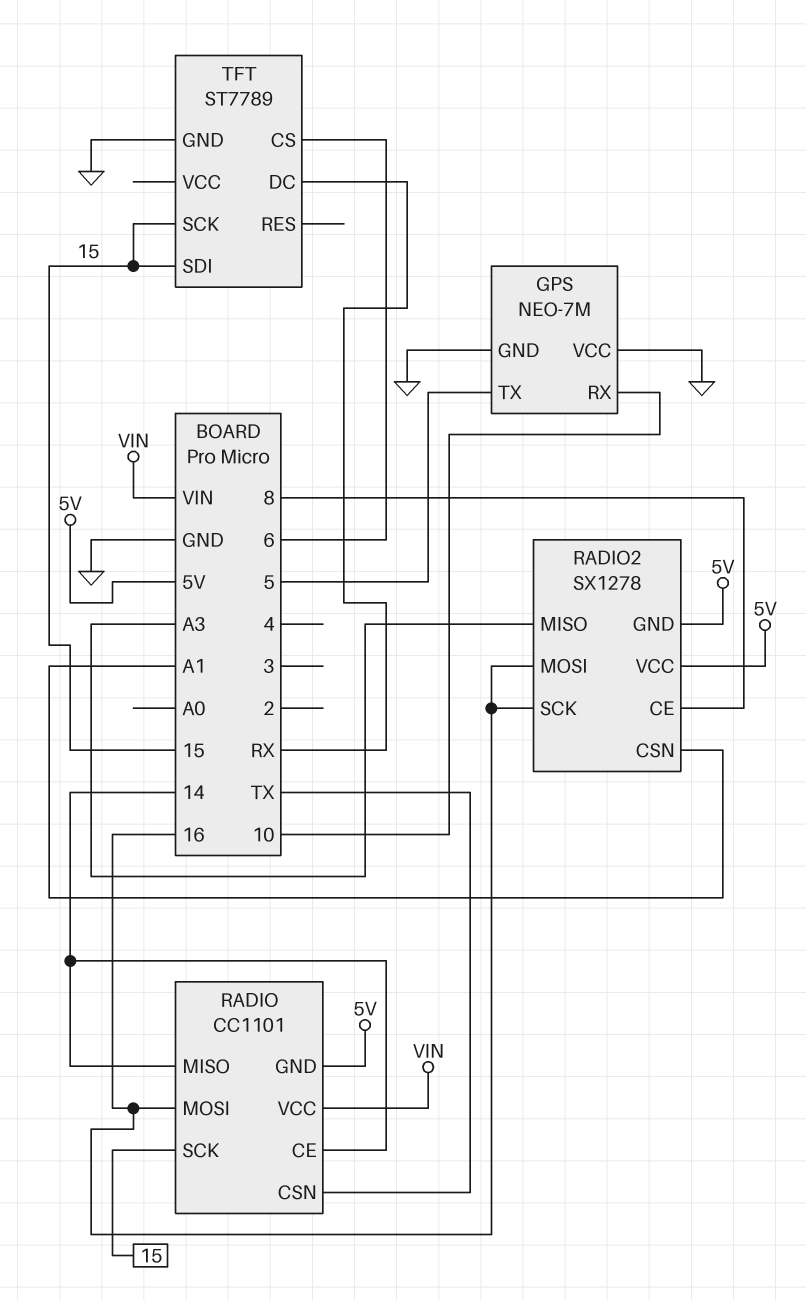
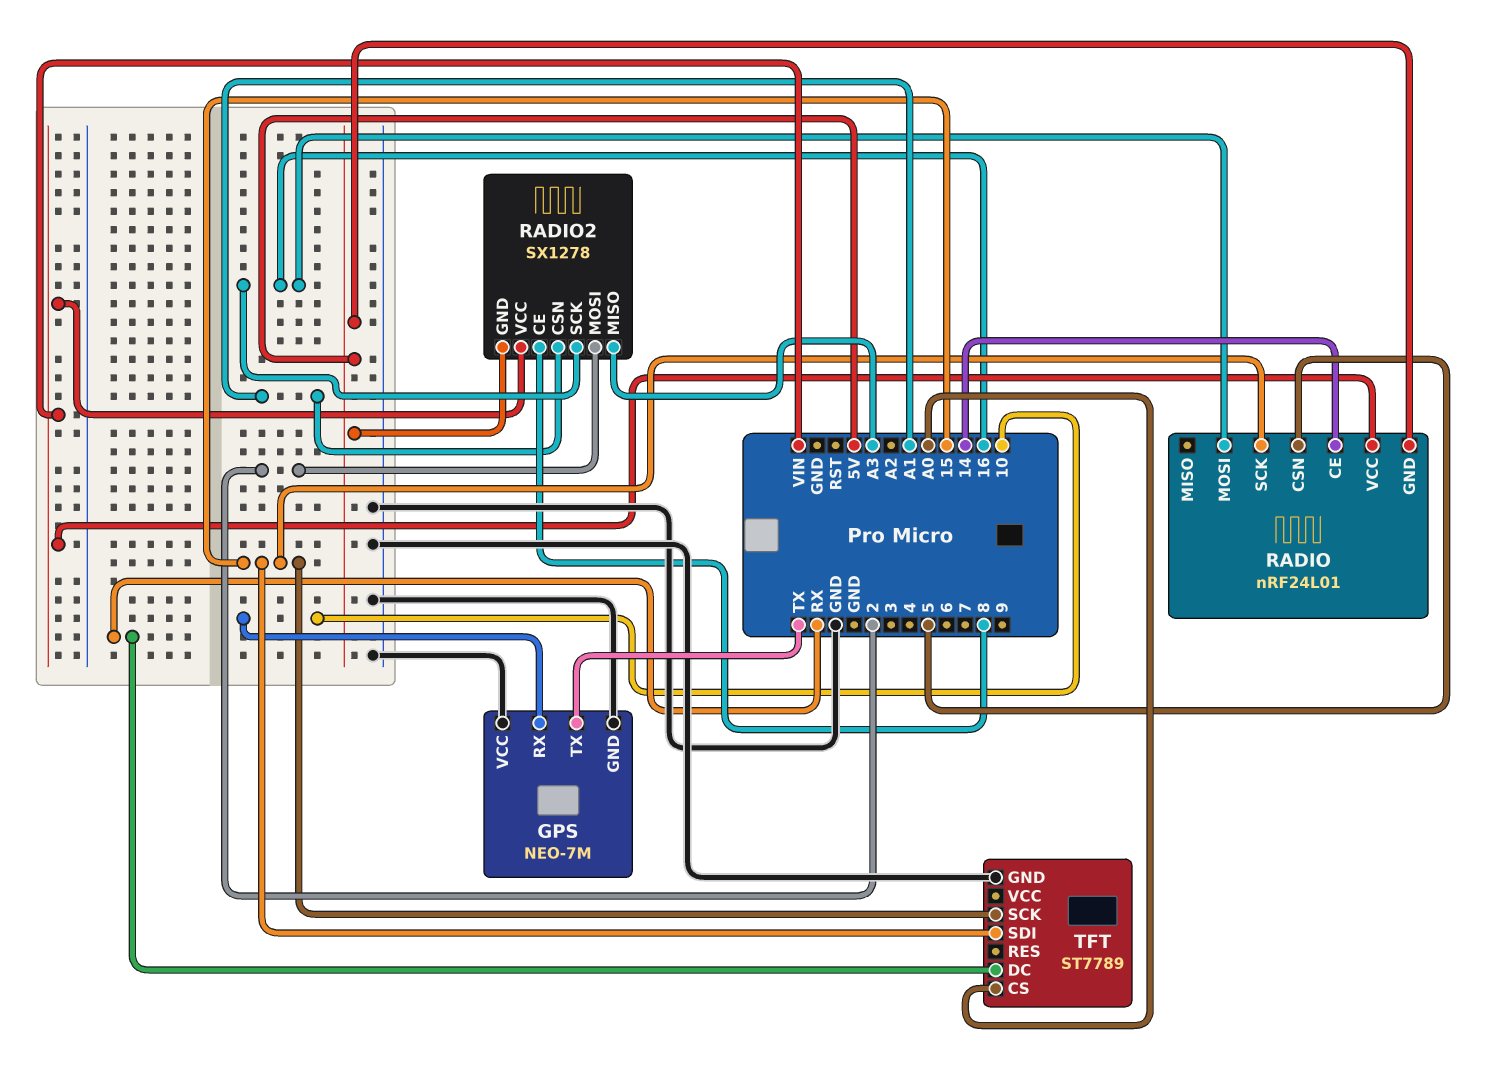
GPS pin TX: 5 -> TX
RADIO: CC1101 -> nRF24L01
RADIO pin CSN: TX -> 5
RADIO pin MISO: 14 -> none
RADIO2 pin MOSI: 16 -> 2
RADIO2 pin VCC: 5V -> VIN
TFT pin CS: 6 -> A0

